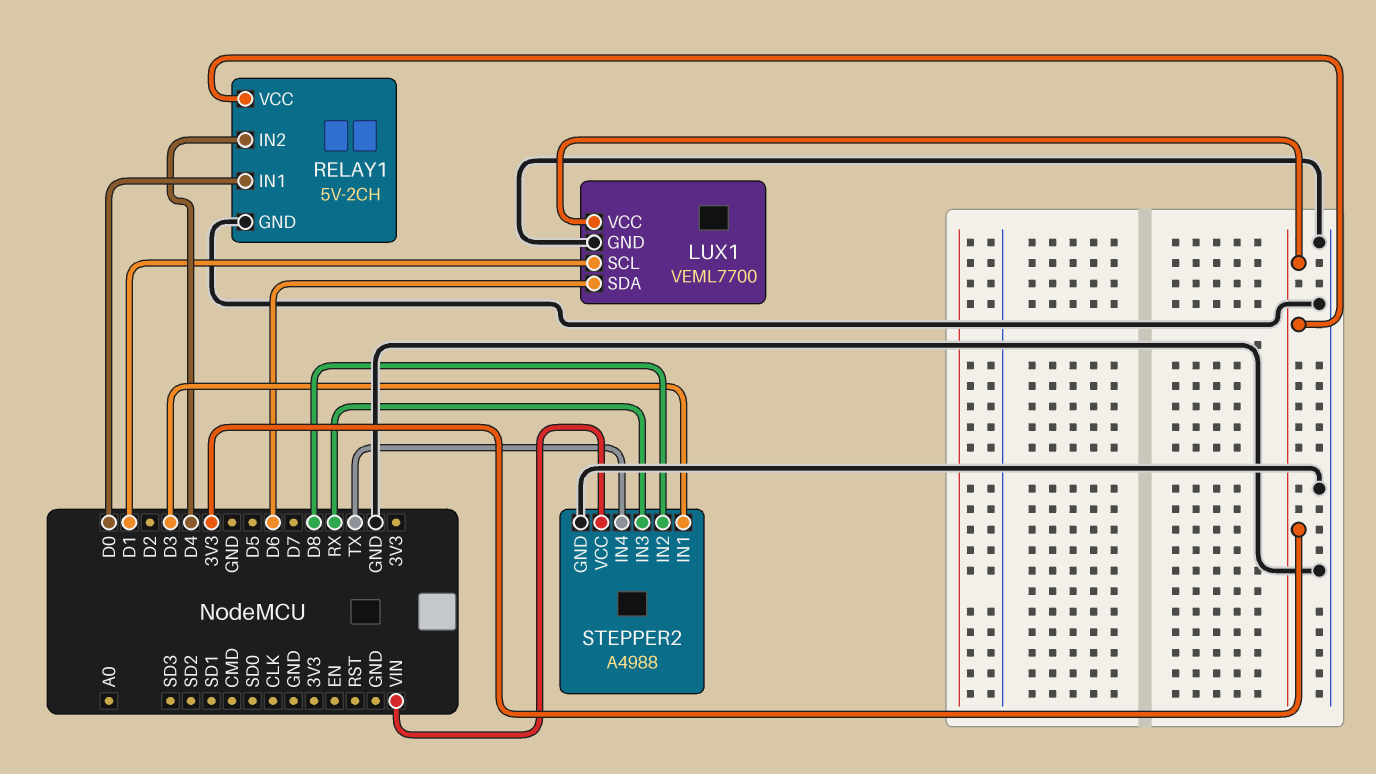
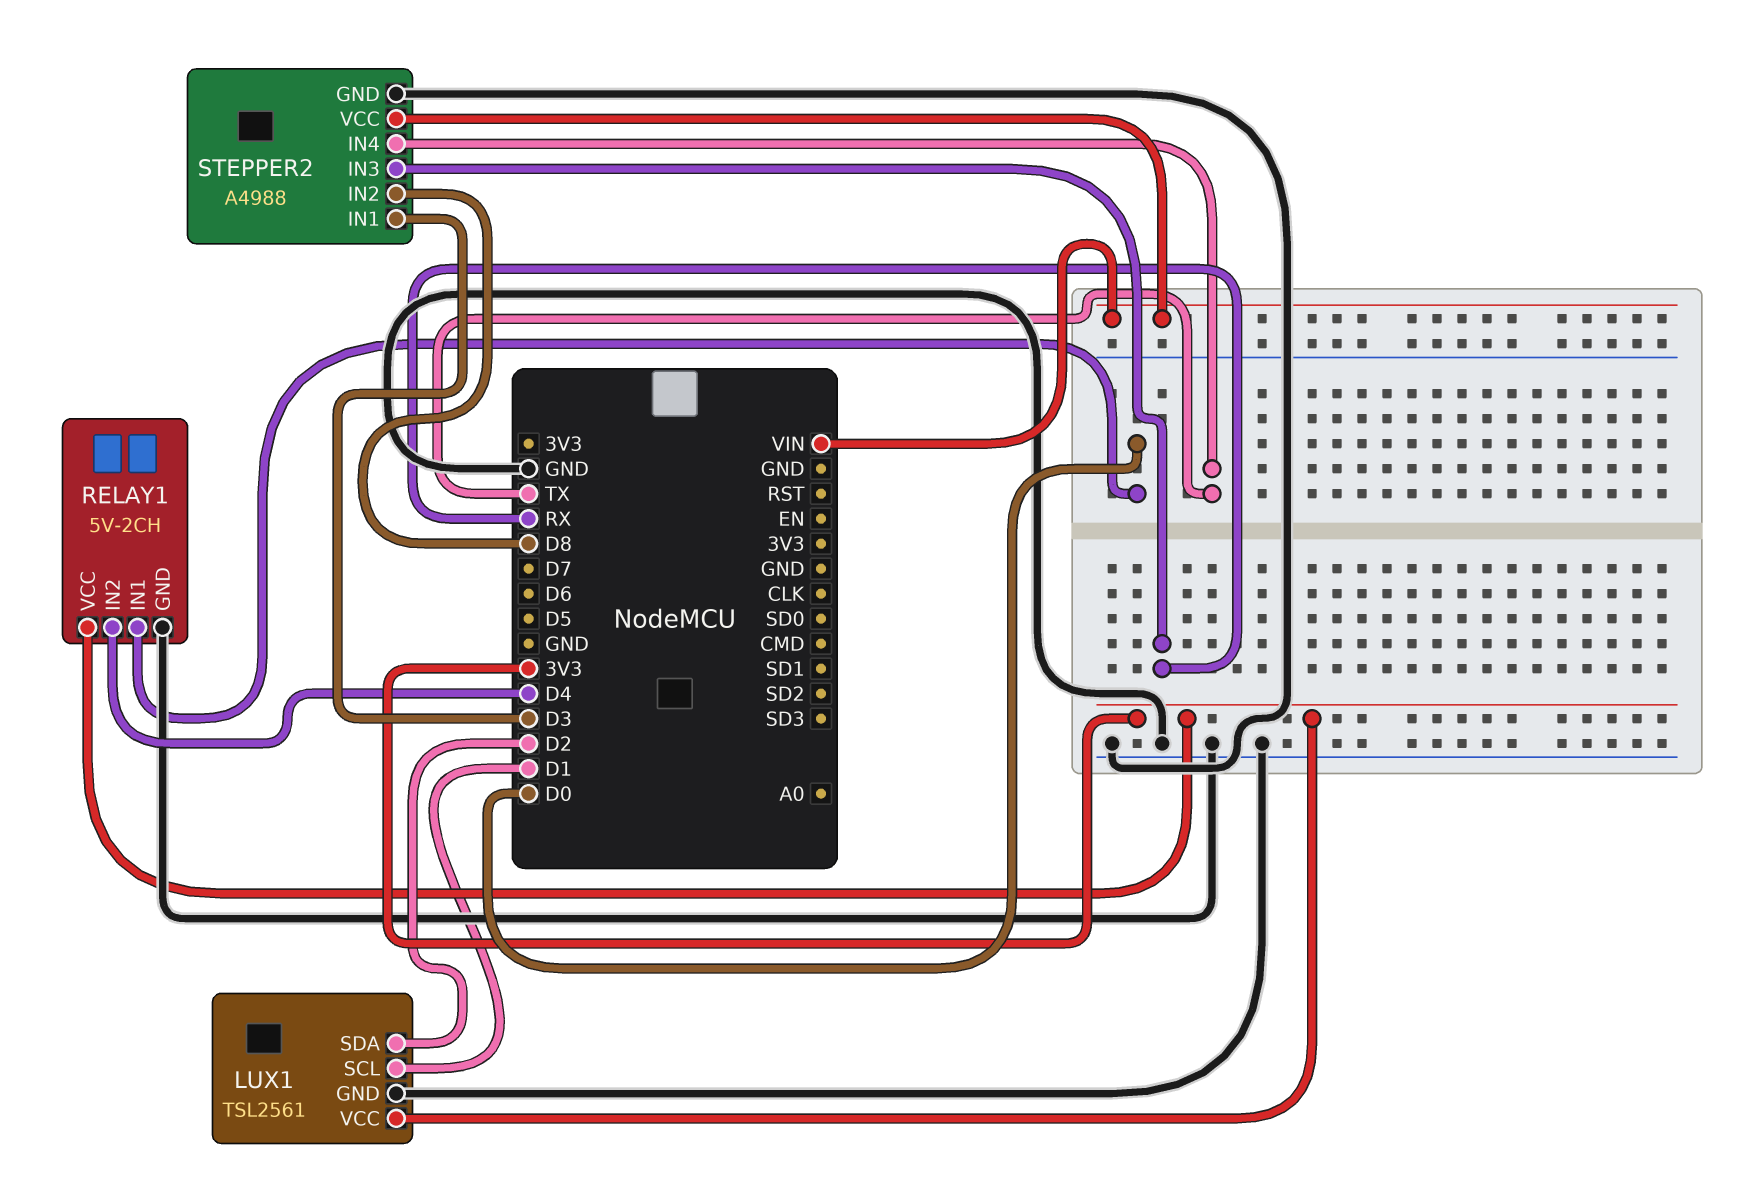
LUX1: VEML7700 -> TSL2561
LUX1 pin SDA: D6 -> D2

